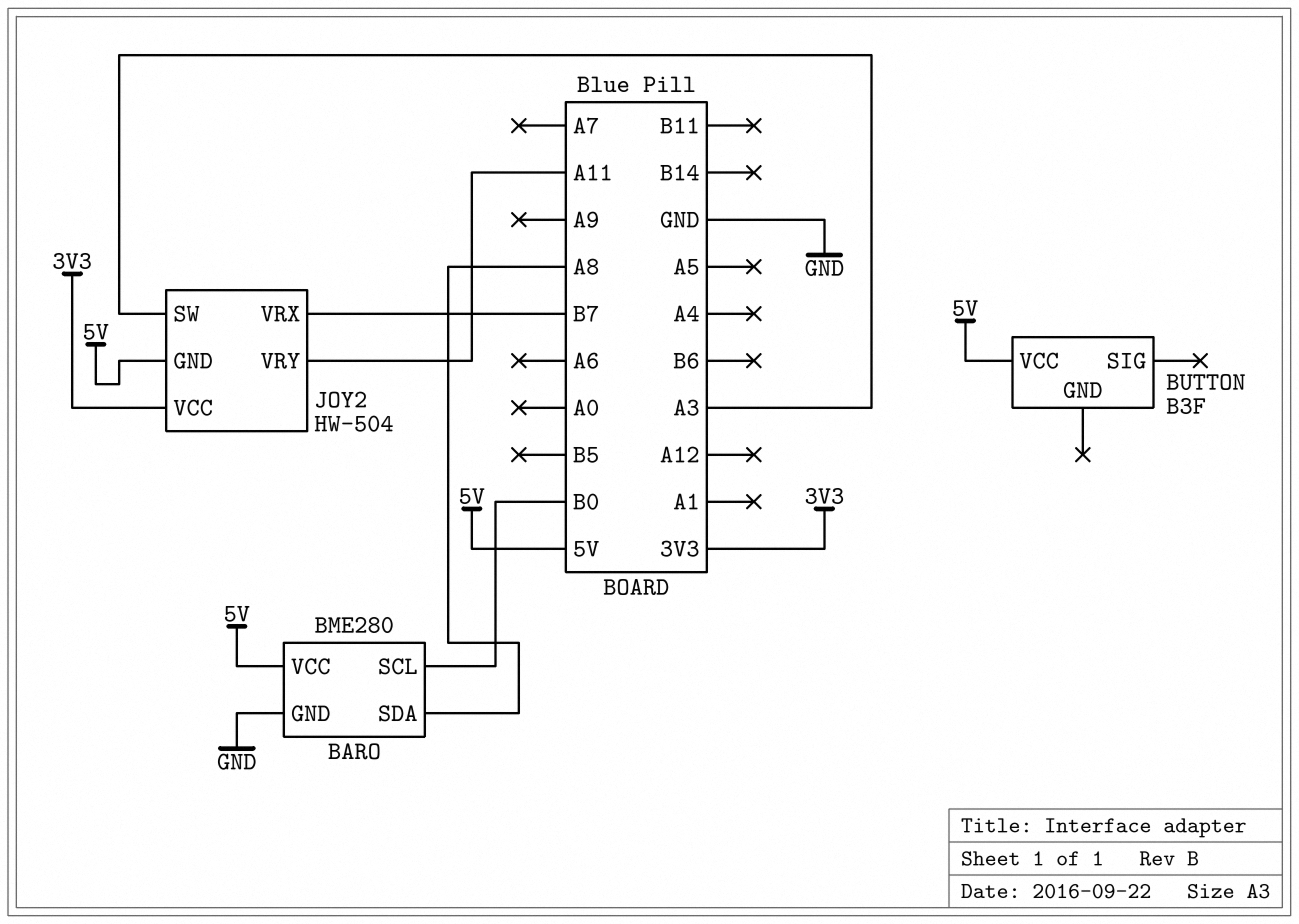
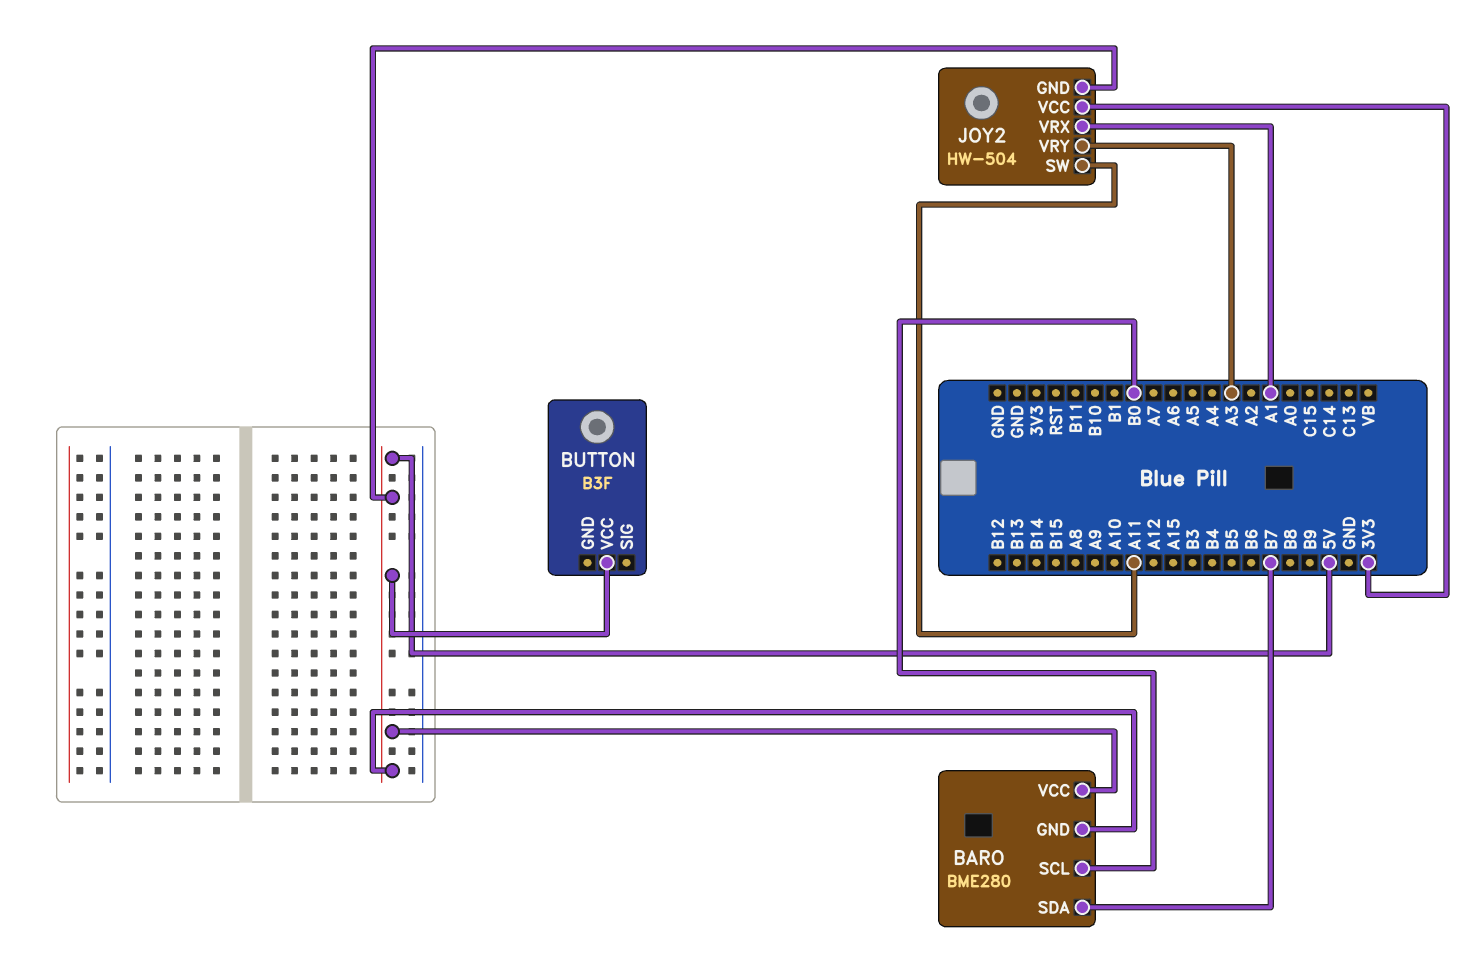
BARO pin GND: GND -> 5V
BARO pin SDA: A8 -> B7
JOY2 pin SW: A3 -> A11
JOY2 pin VRX: B7 -> A1
JOY2 pin VRY: A11 -> A3

